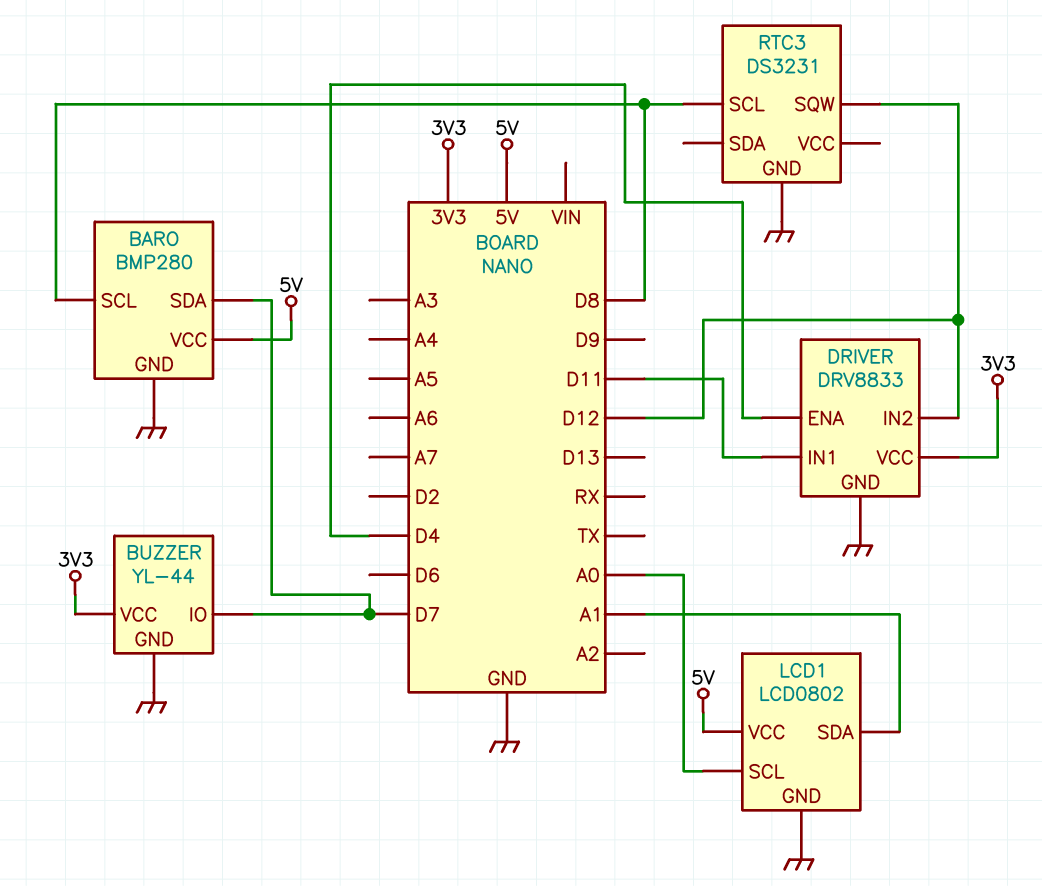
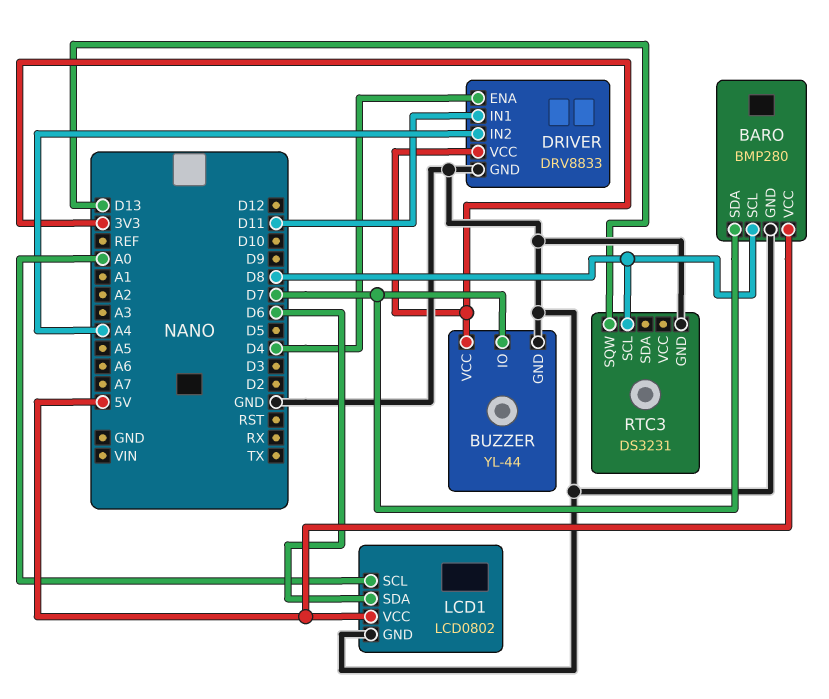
DRIVER pin IN2: D12 -> A4
LCD1 pin SDA: A1 -> D6
RTC3 pin SQW: D12 -> D13

